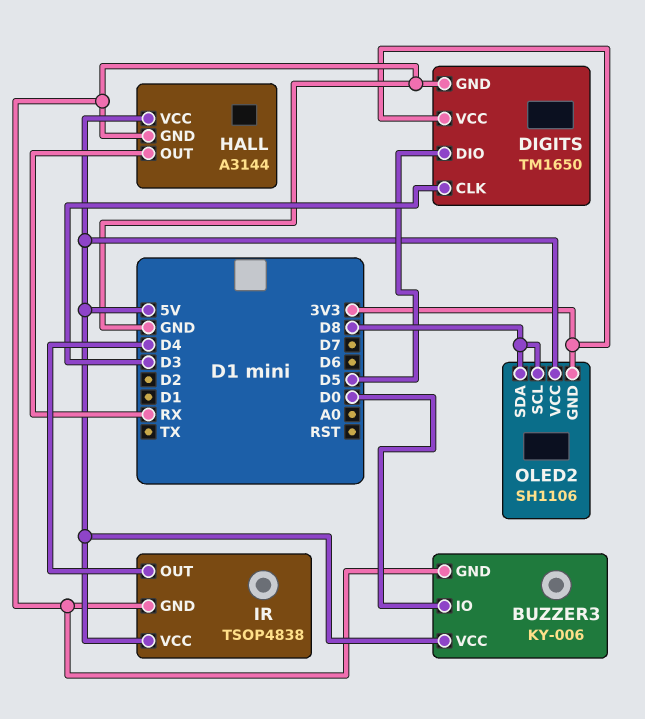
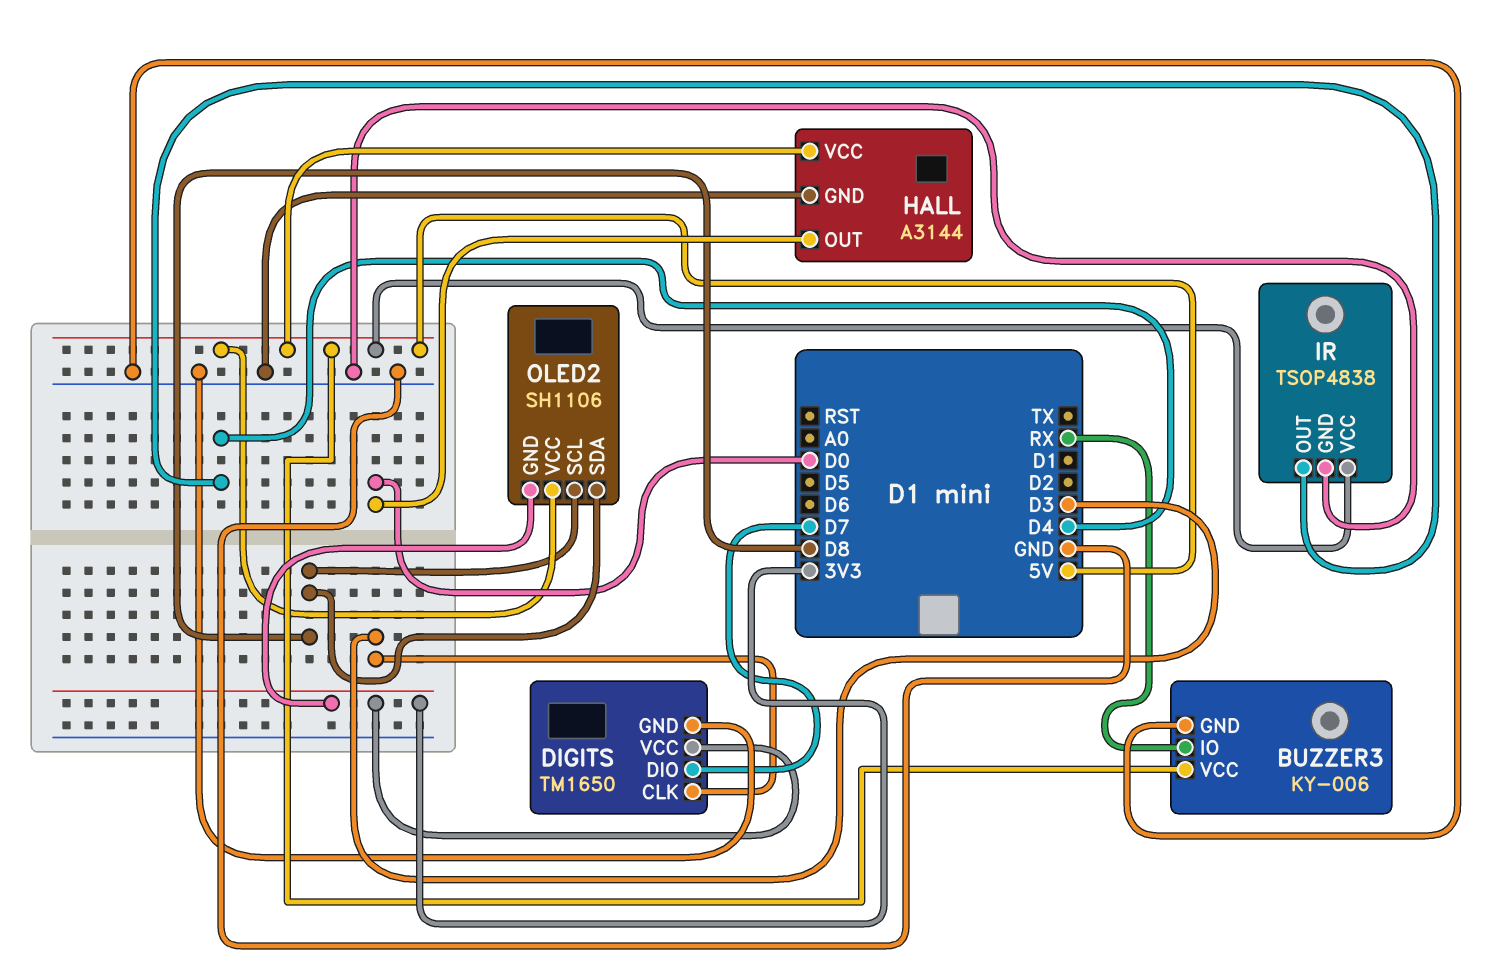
BUZZER3 pin IO: D0 -> RX
DIGITS pin DIO: D5 -> D7
HALL pin OUT: RX -> D0

